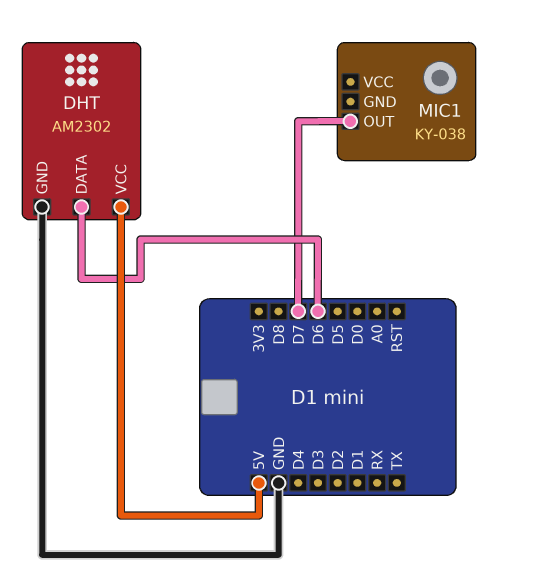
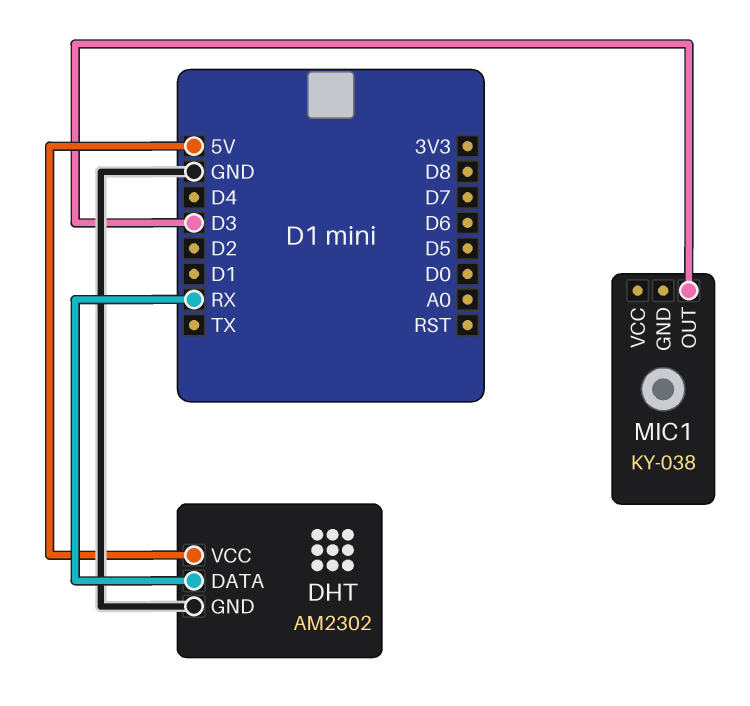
DHT pin DATA: D6 -> RX
MIC1 pin OUT: D7 -> D3

